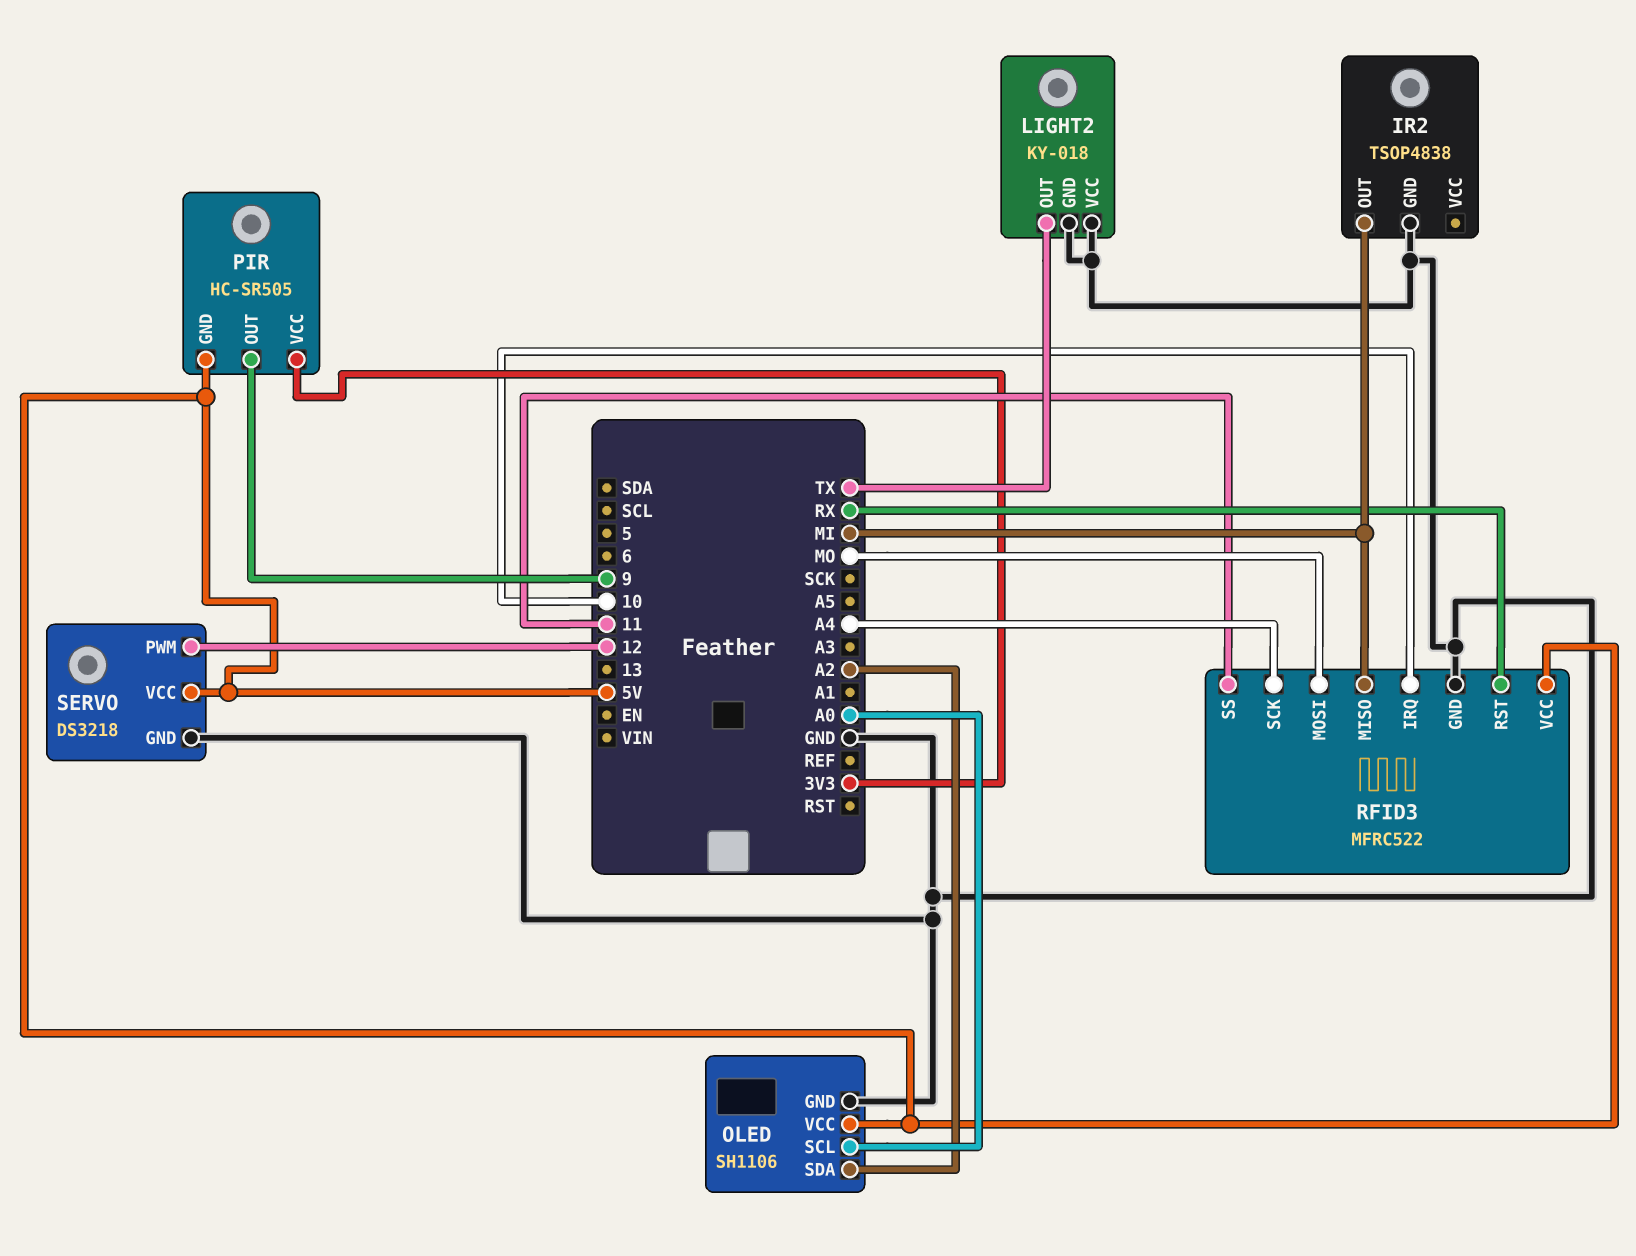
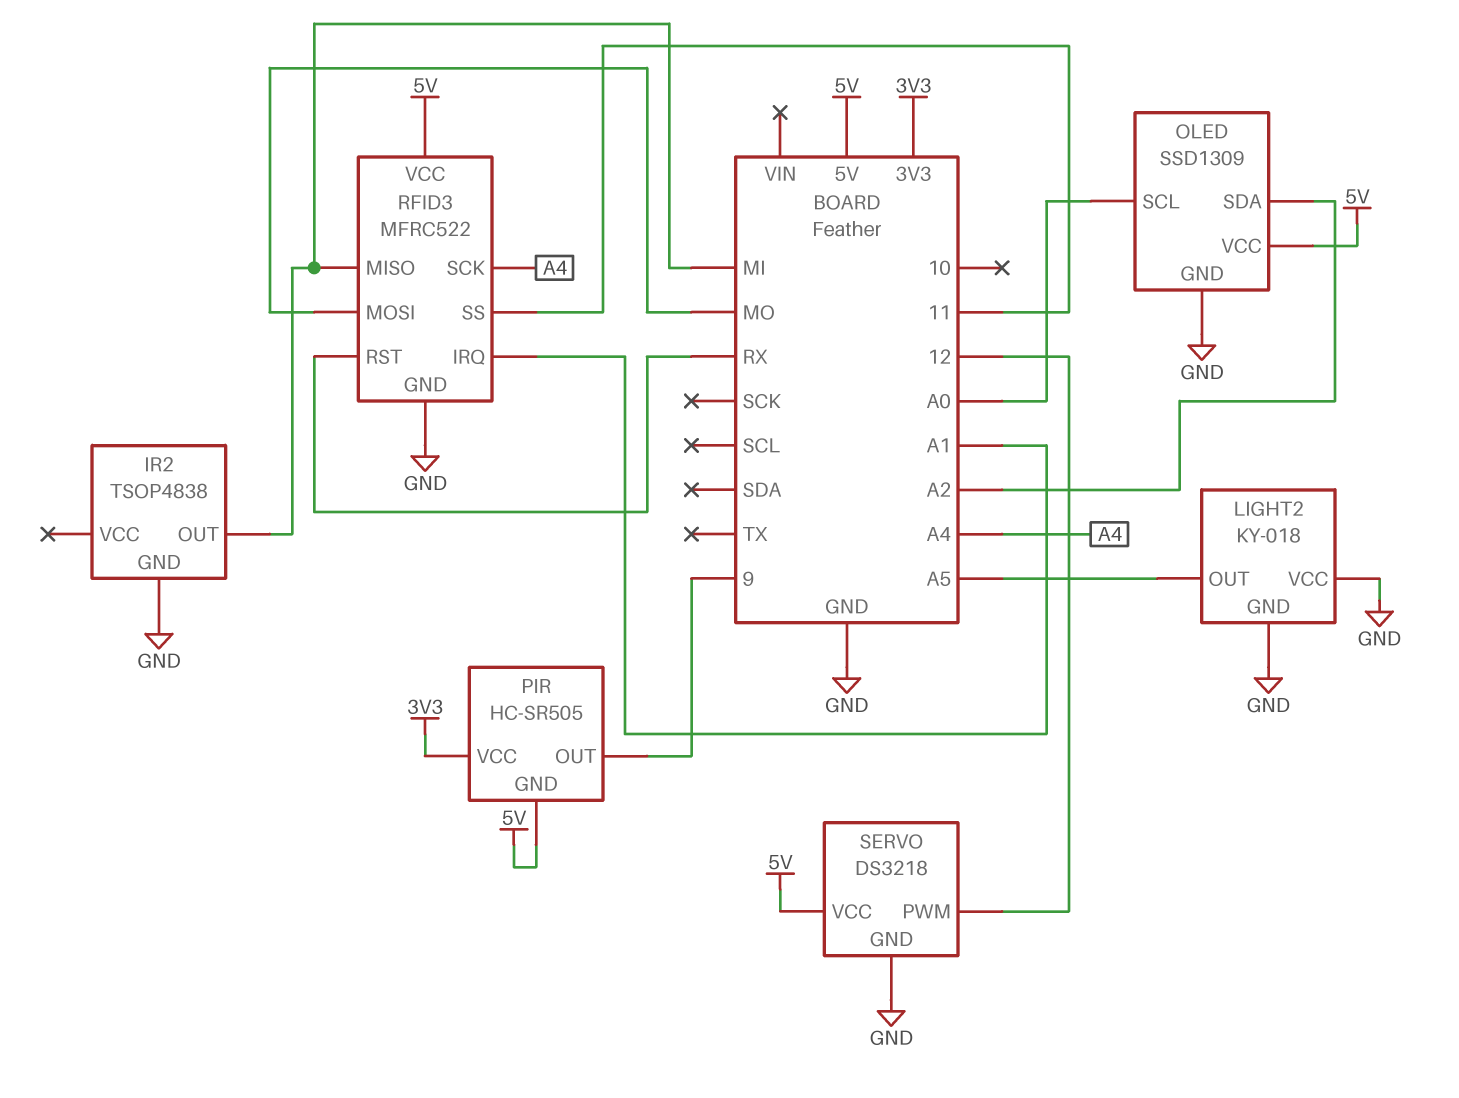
LIGHT2 pin OUT: TX -> A5
OLED: SH1106 -> SSD1309
RFID3 pin IRQ: 10 -> A1

